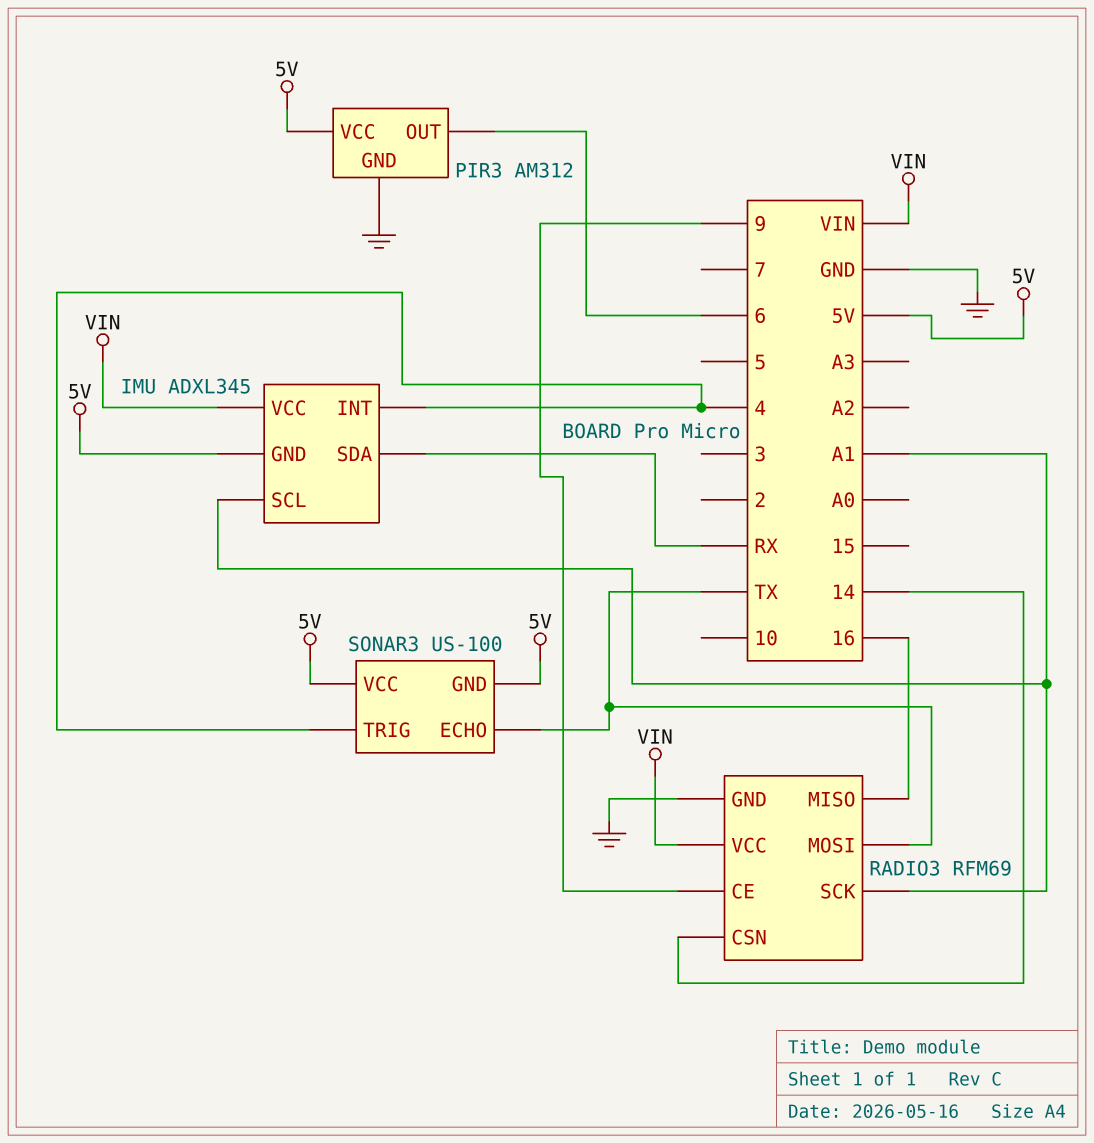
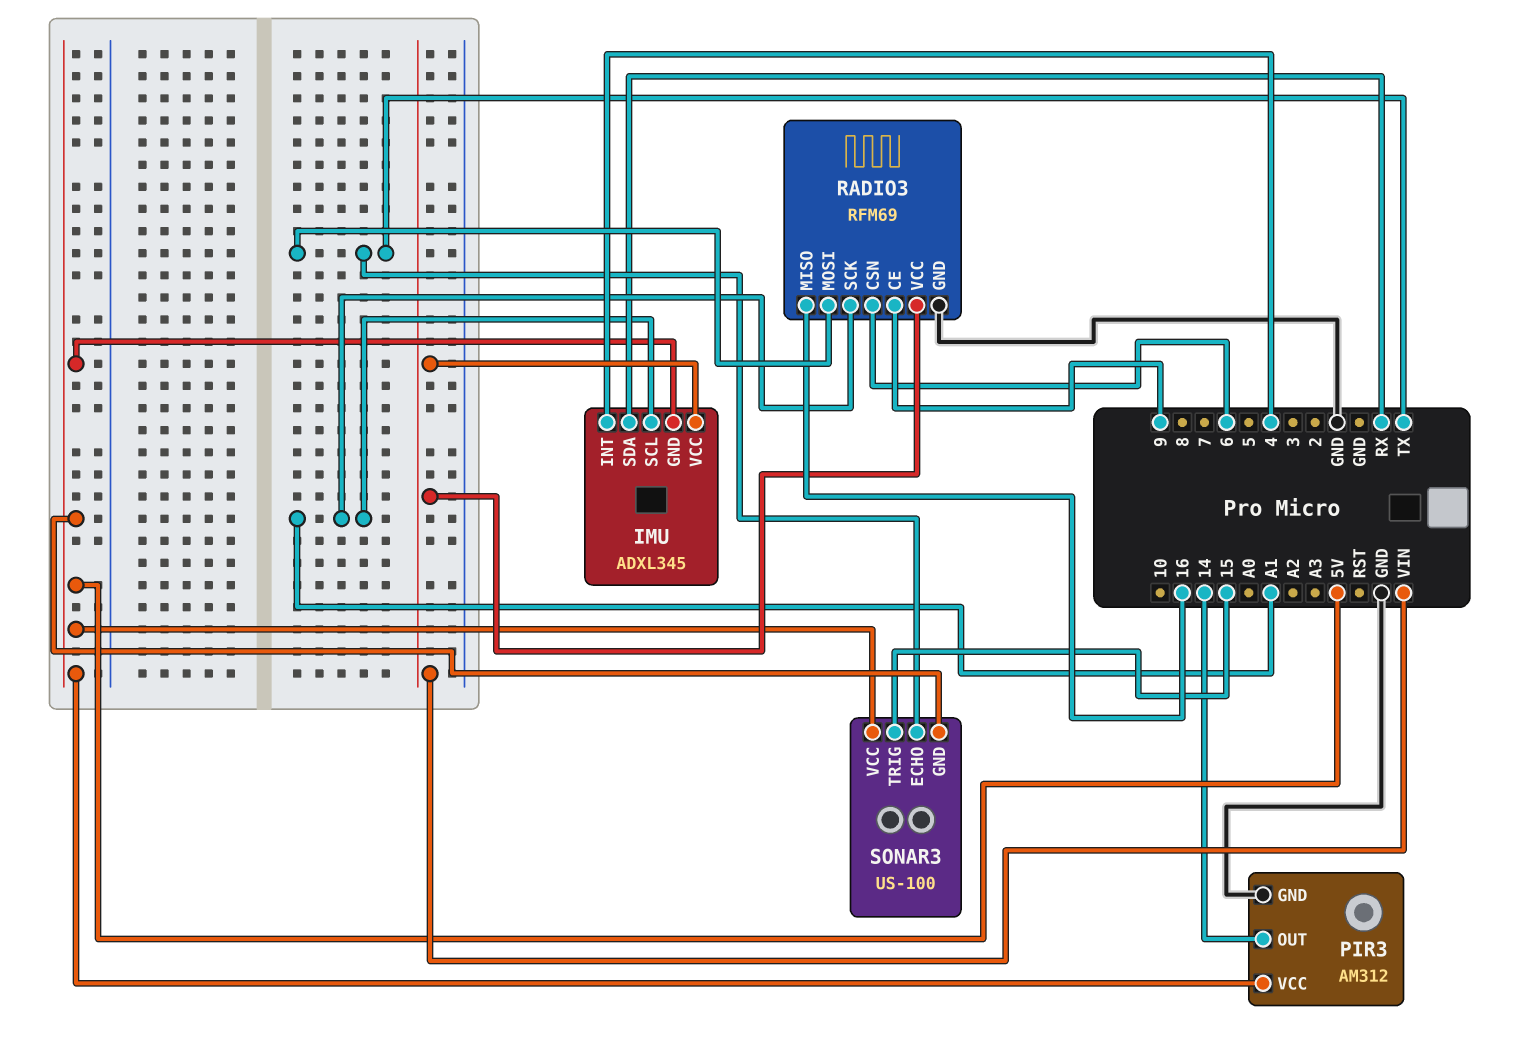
PIR3 pin OUT: 6 -> 14
RADIO3 pin CSN: 14 -> 6
SONAR3 pin TRIG: 4 -> 15

